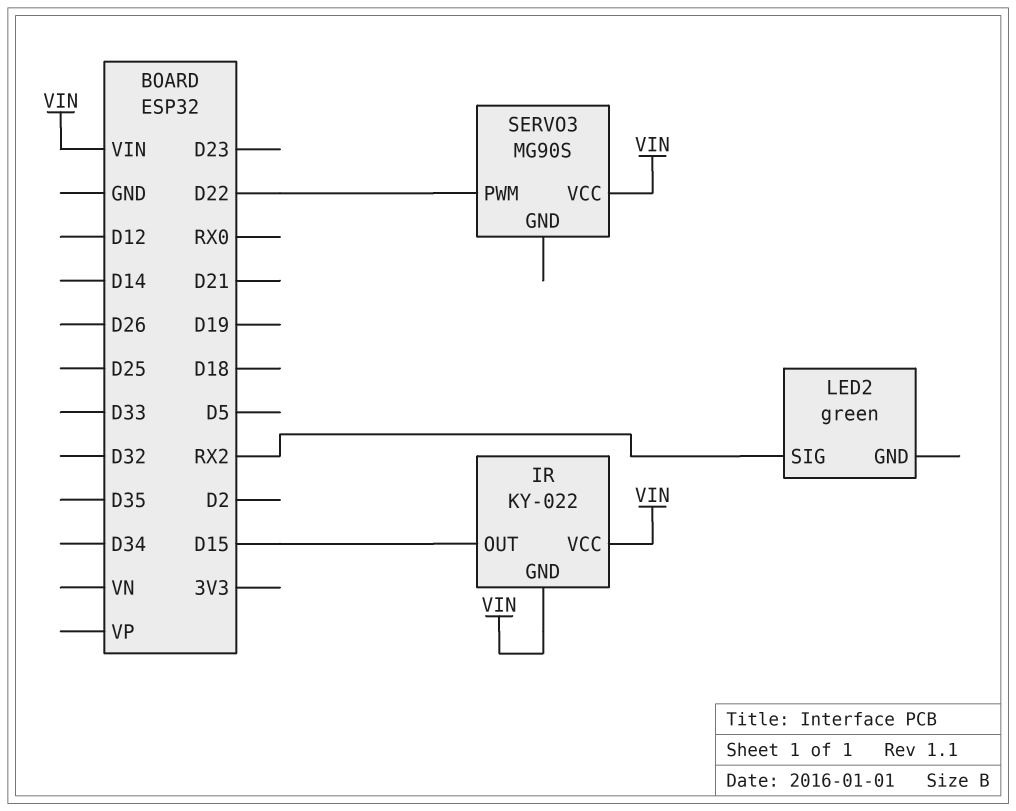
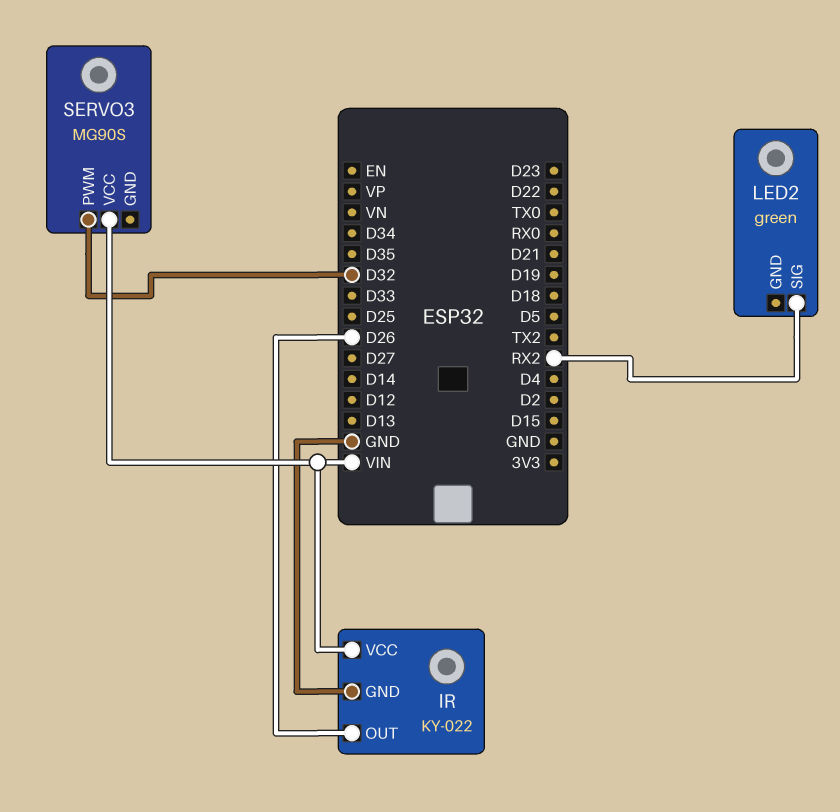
IR pin GND: VIN -> GND
IR pin OUT: D15 -> D26
SERVO3 pin PWM: D22 -> D32

